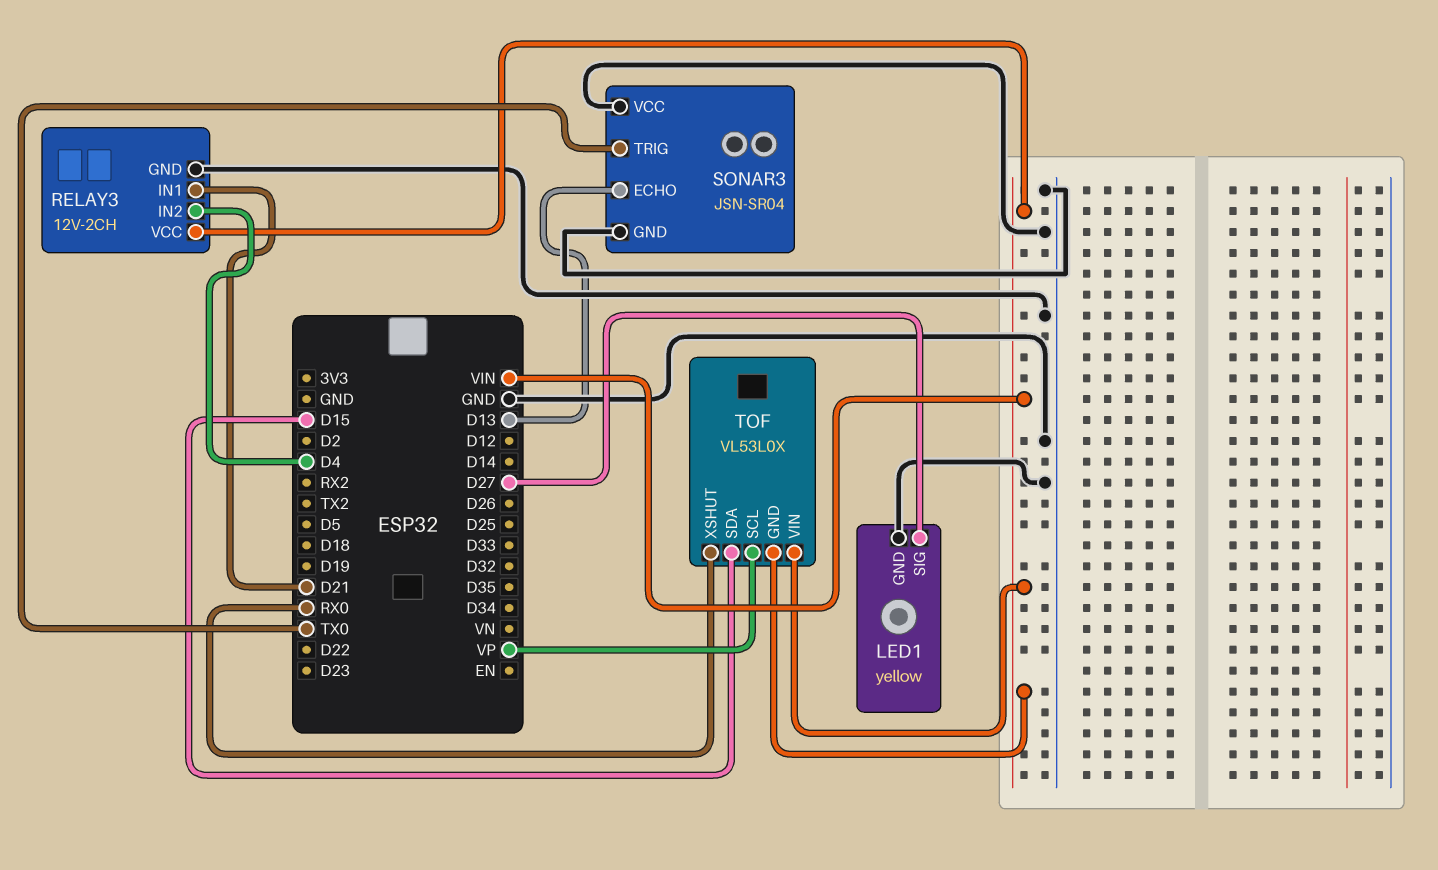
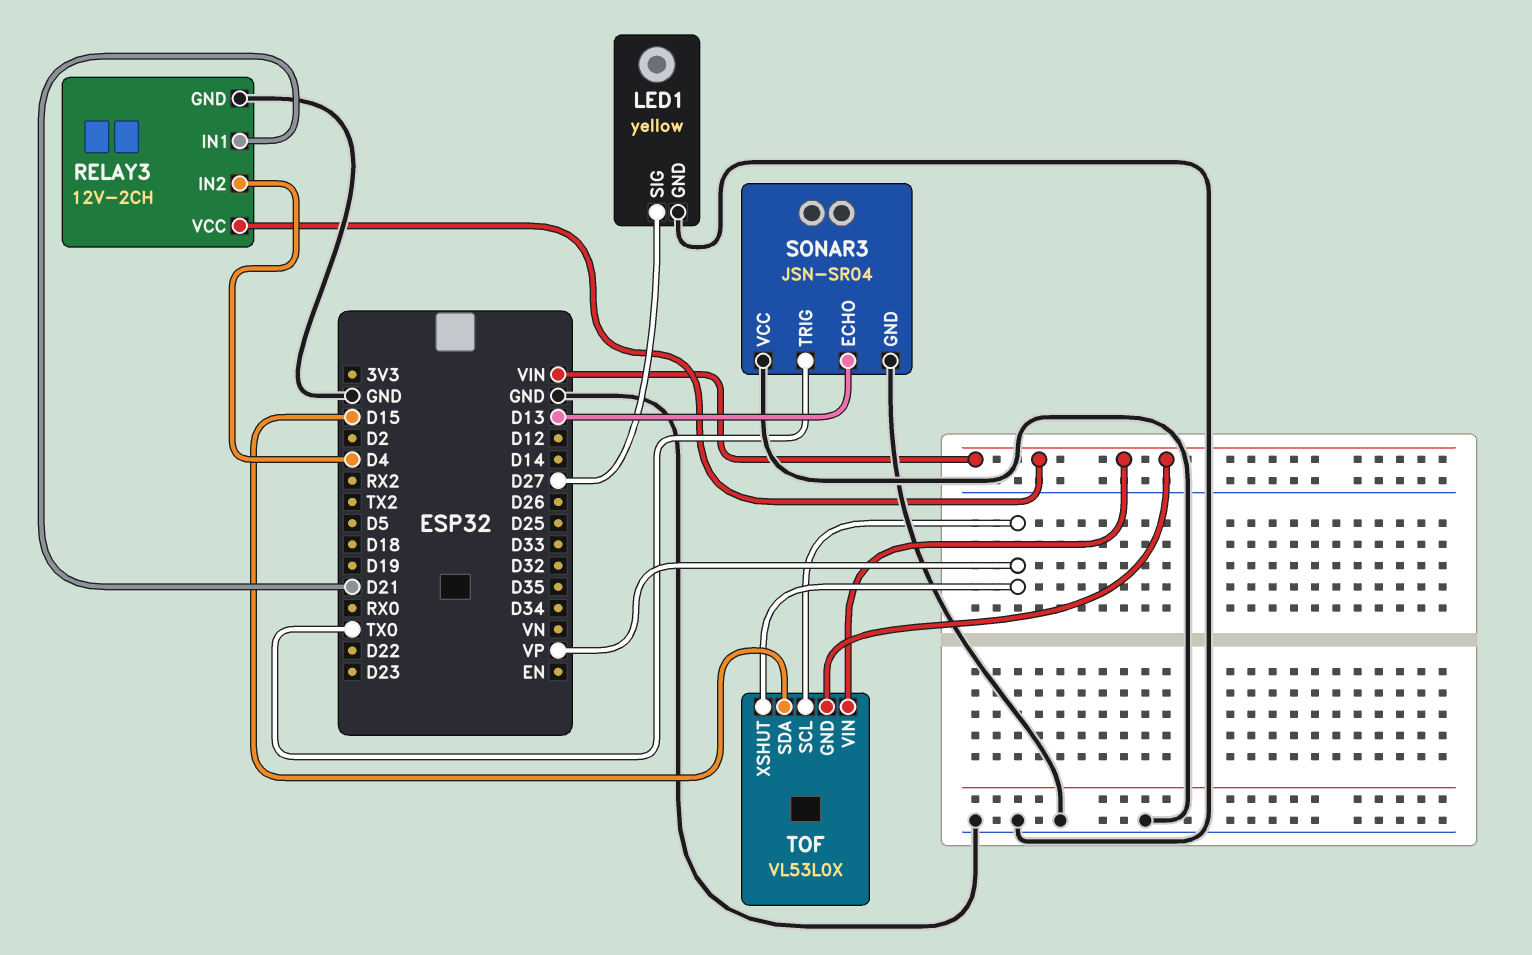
TOF pin XSHUT: RX0 -> VP

